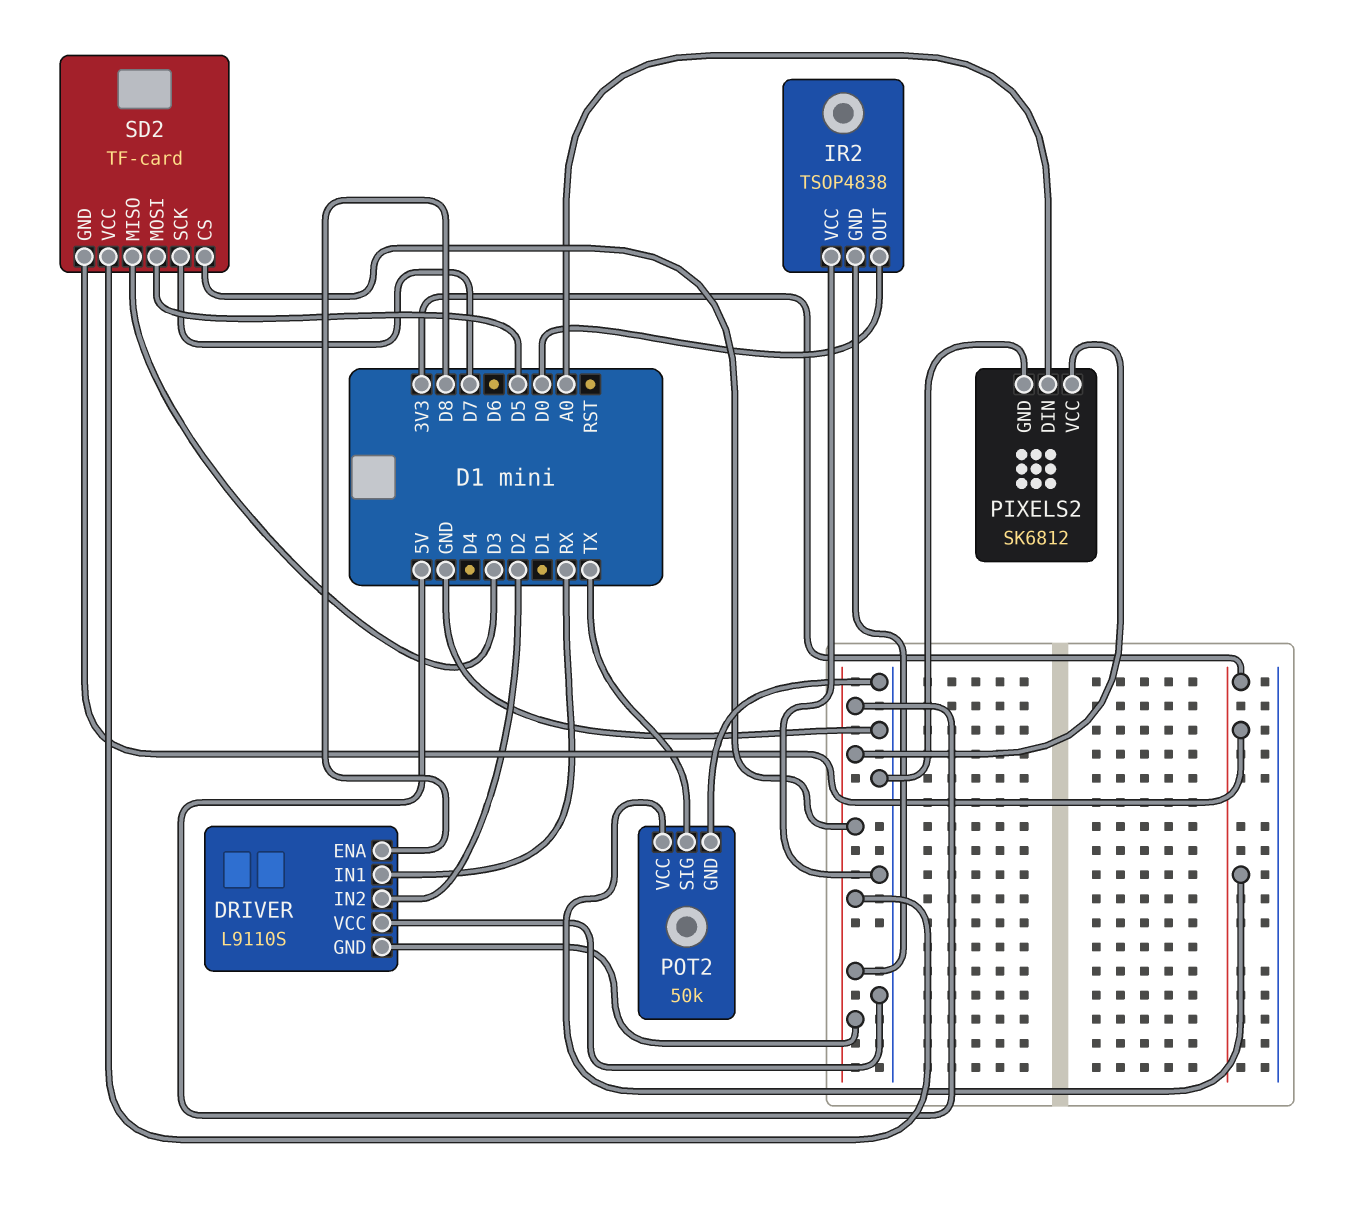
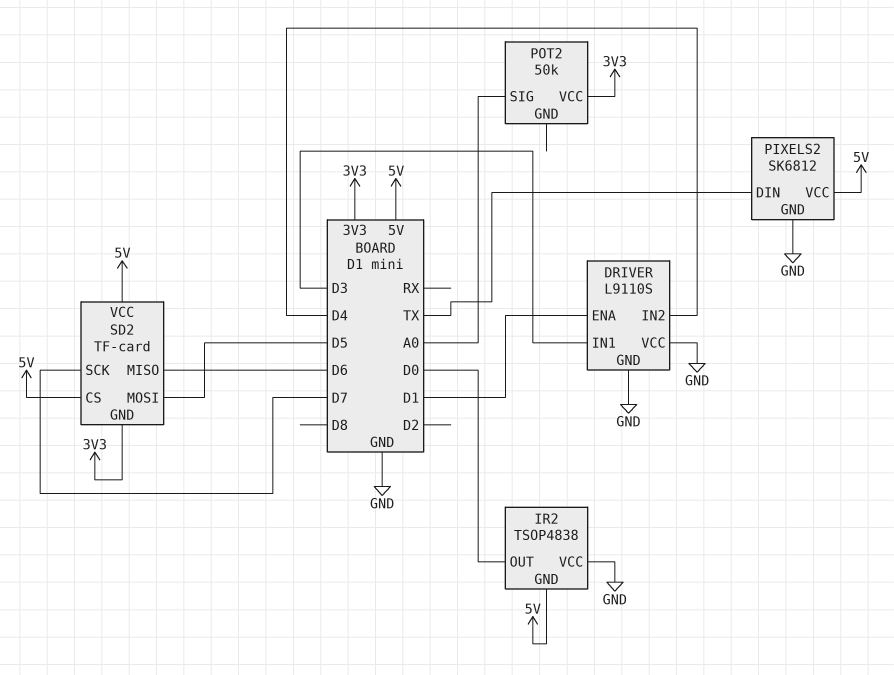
DRIVER pin ENA: D8 -> D1
DRIVER pin GND: 5V -> GND
DRIVER pin IN1: RX -> D3
DRIVER pin IN2: D2 -> D4
PIXELS2 pin DIN: A0 -> TX
POT2 pin GND: GND -> none
POT2 pin SIG: TX -> A0
SD2 pin MISO: D3 -> D6

